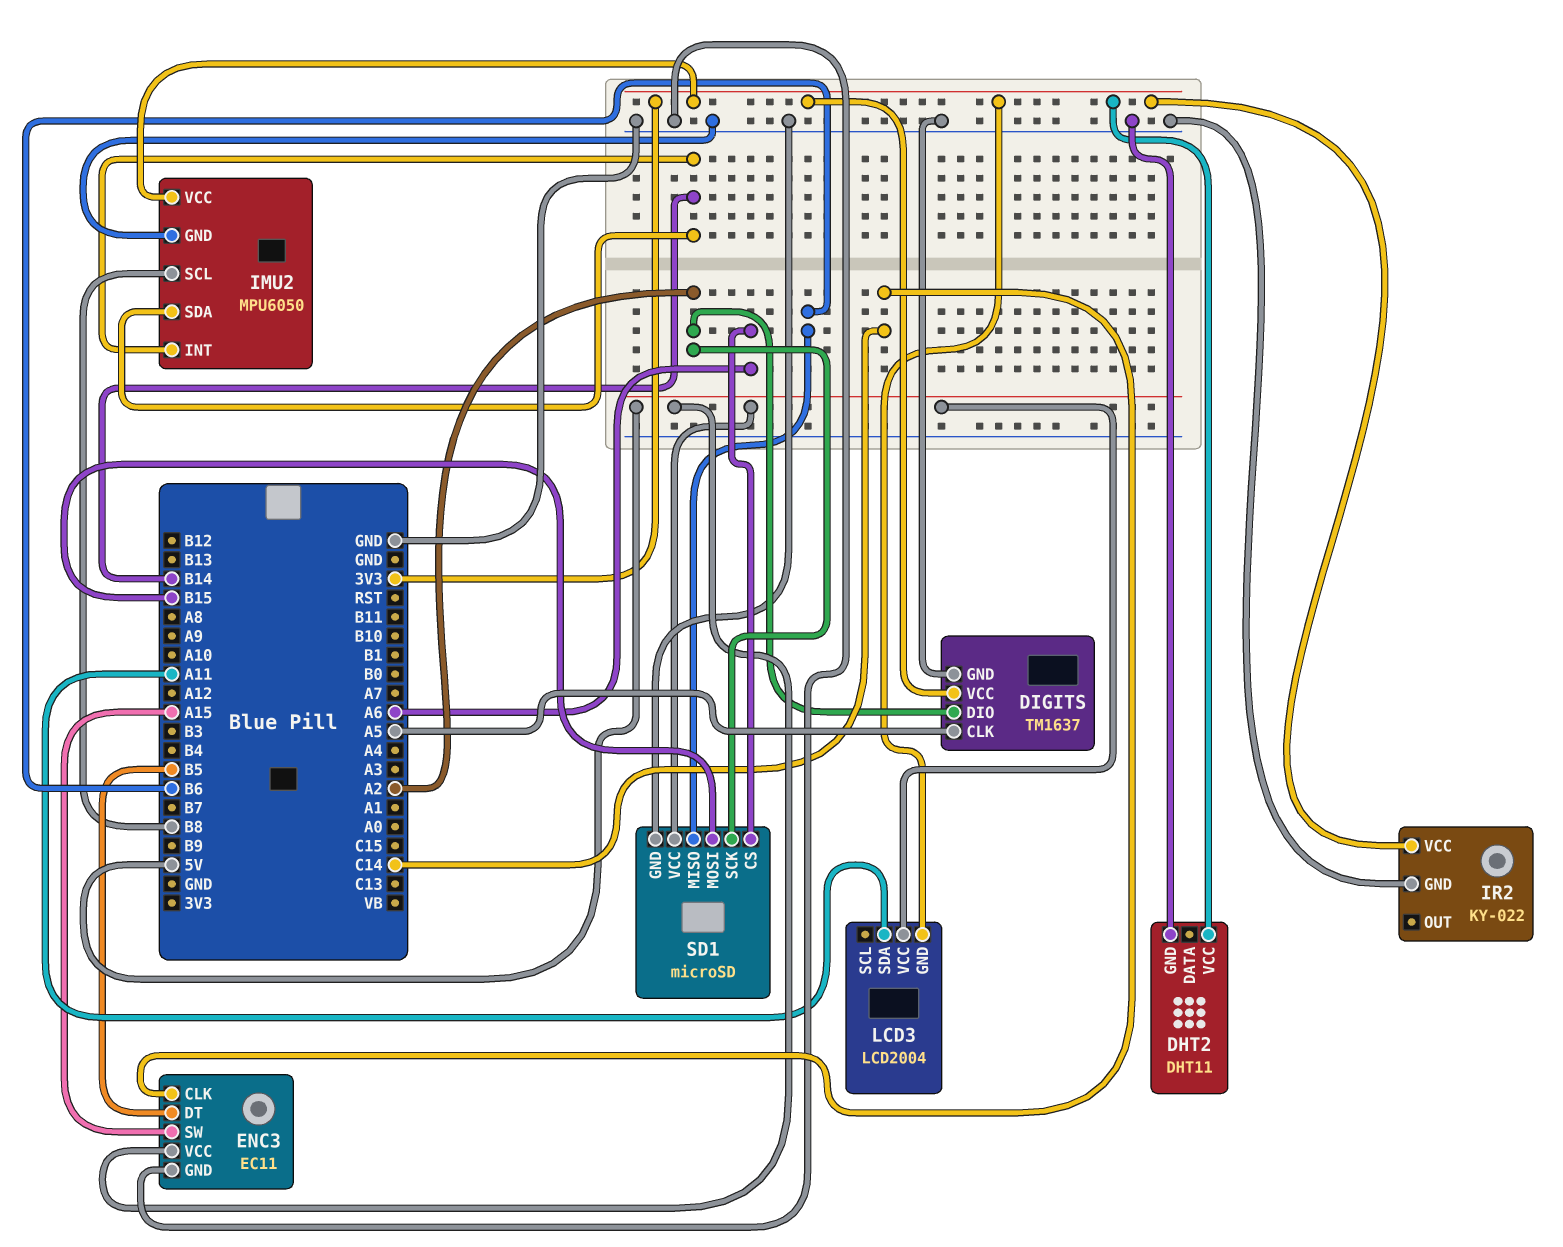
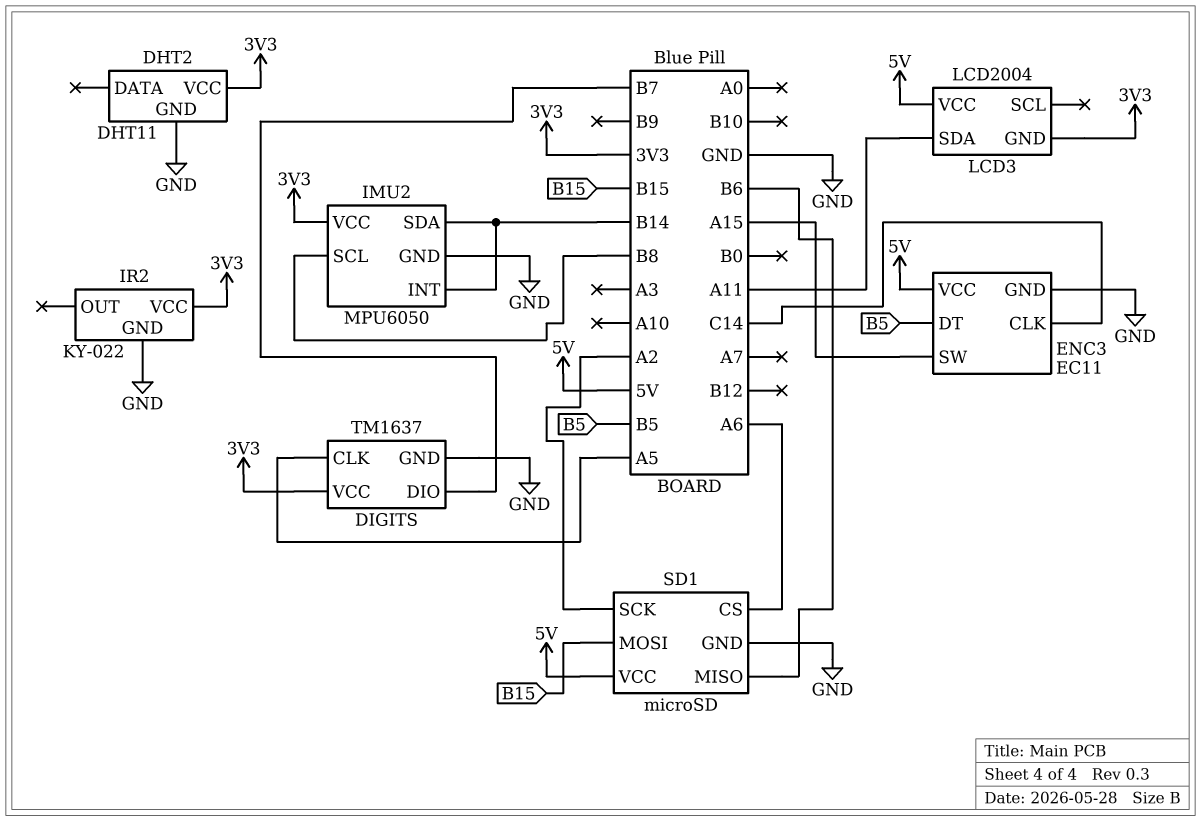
DIGITS pin DIO: A2 -> B7

